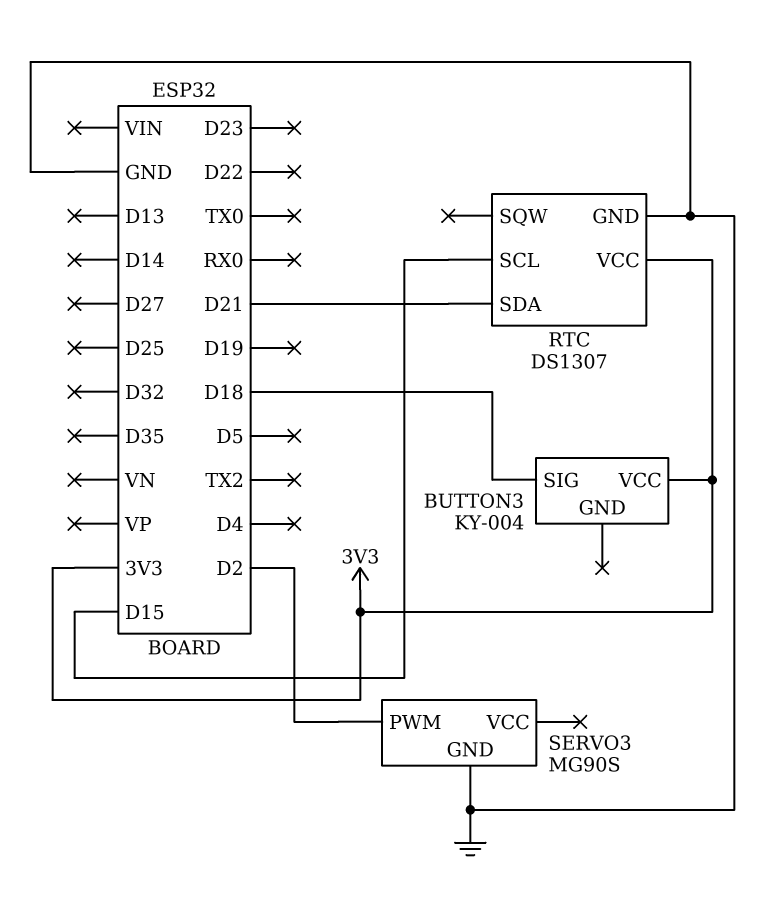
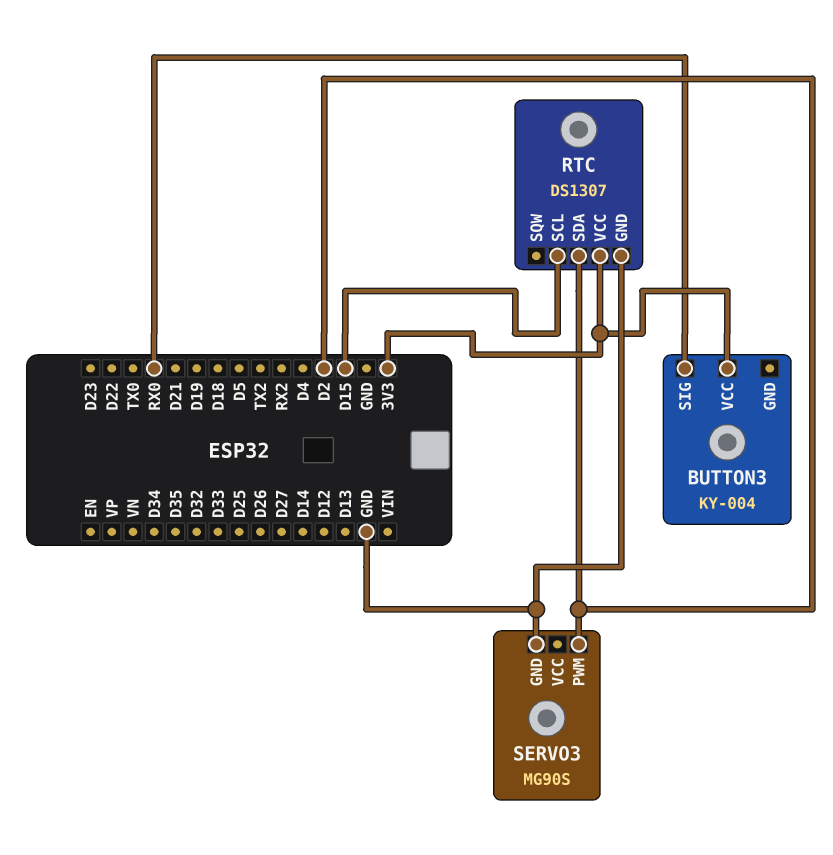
BUTTON3 pin SIG: D18 -> RX0
RTC pin SDA: D21 -> D2

